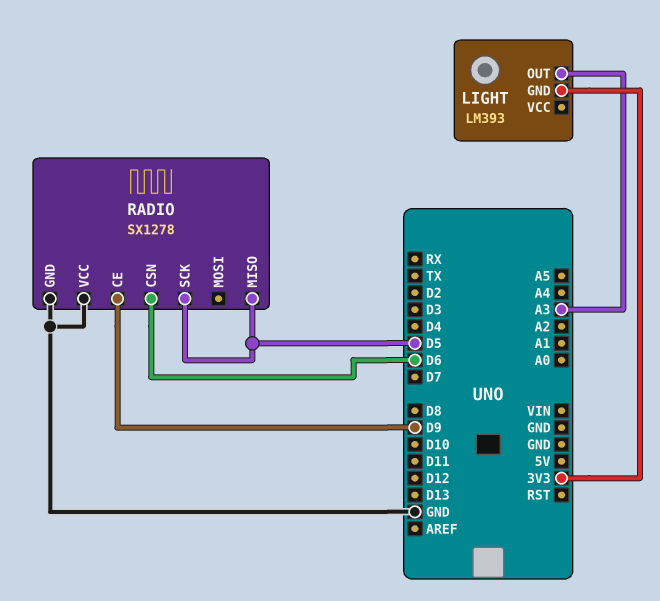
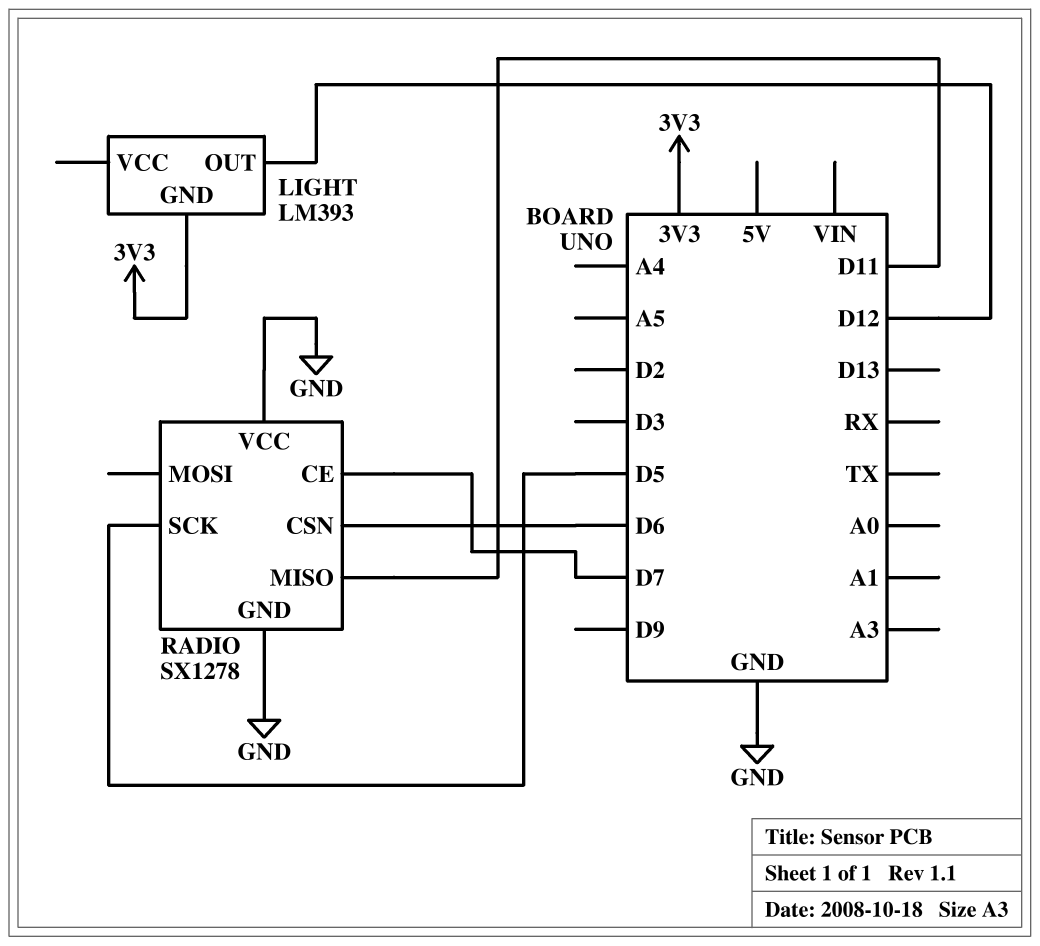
LIGHT pin OUT: A3 -> D12
RADIO pin CE: D9 -> D7
RADIO pin MISO: D5 -> D11

